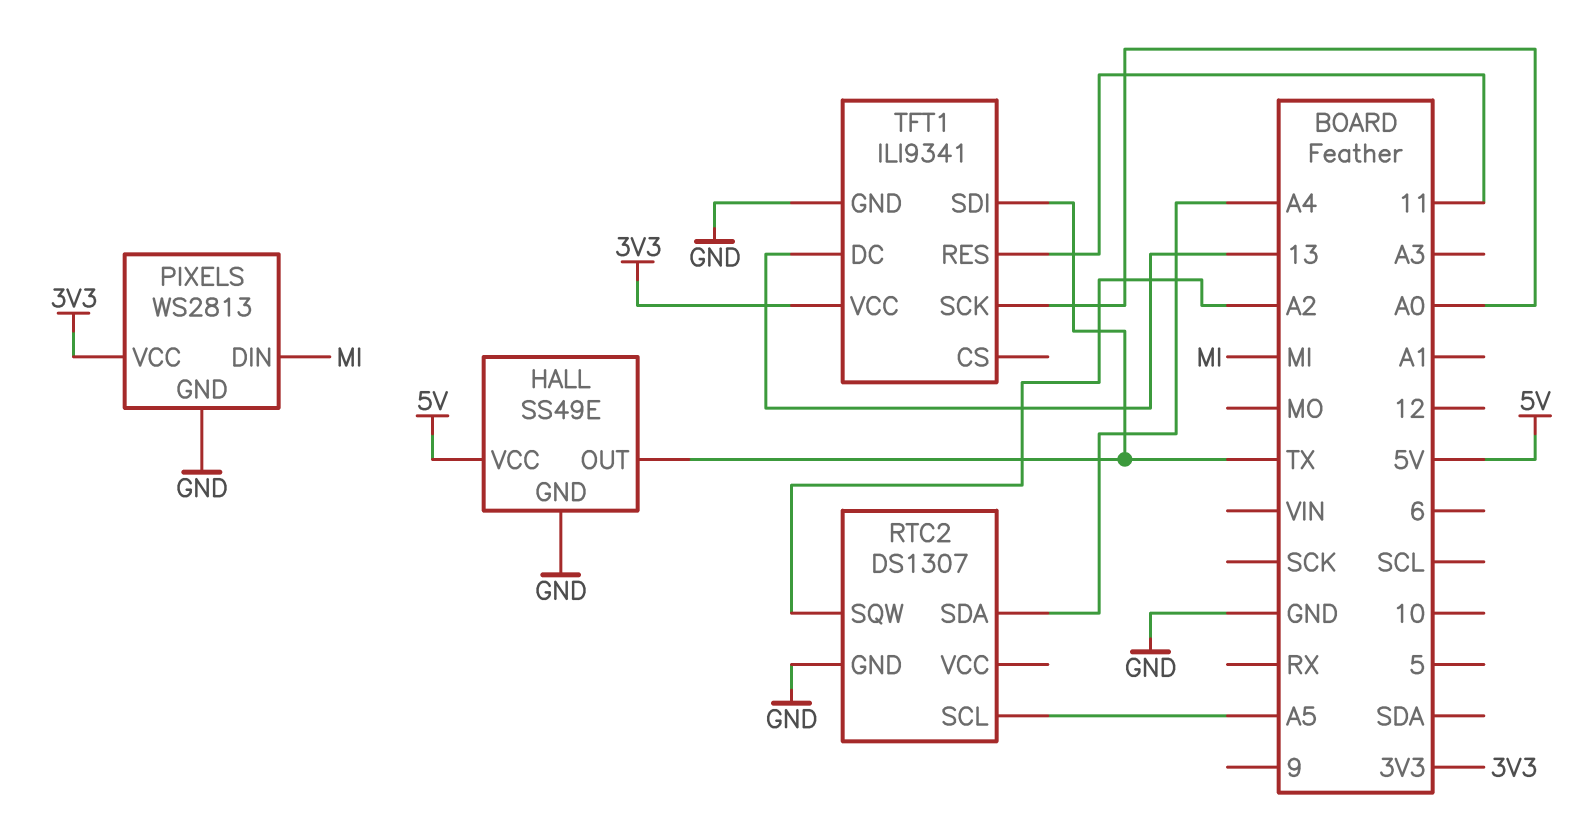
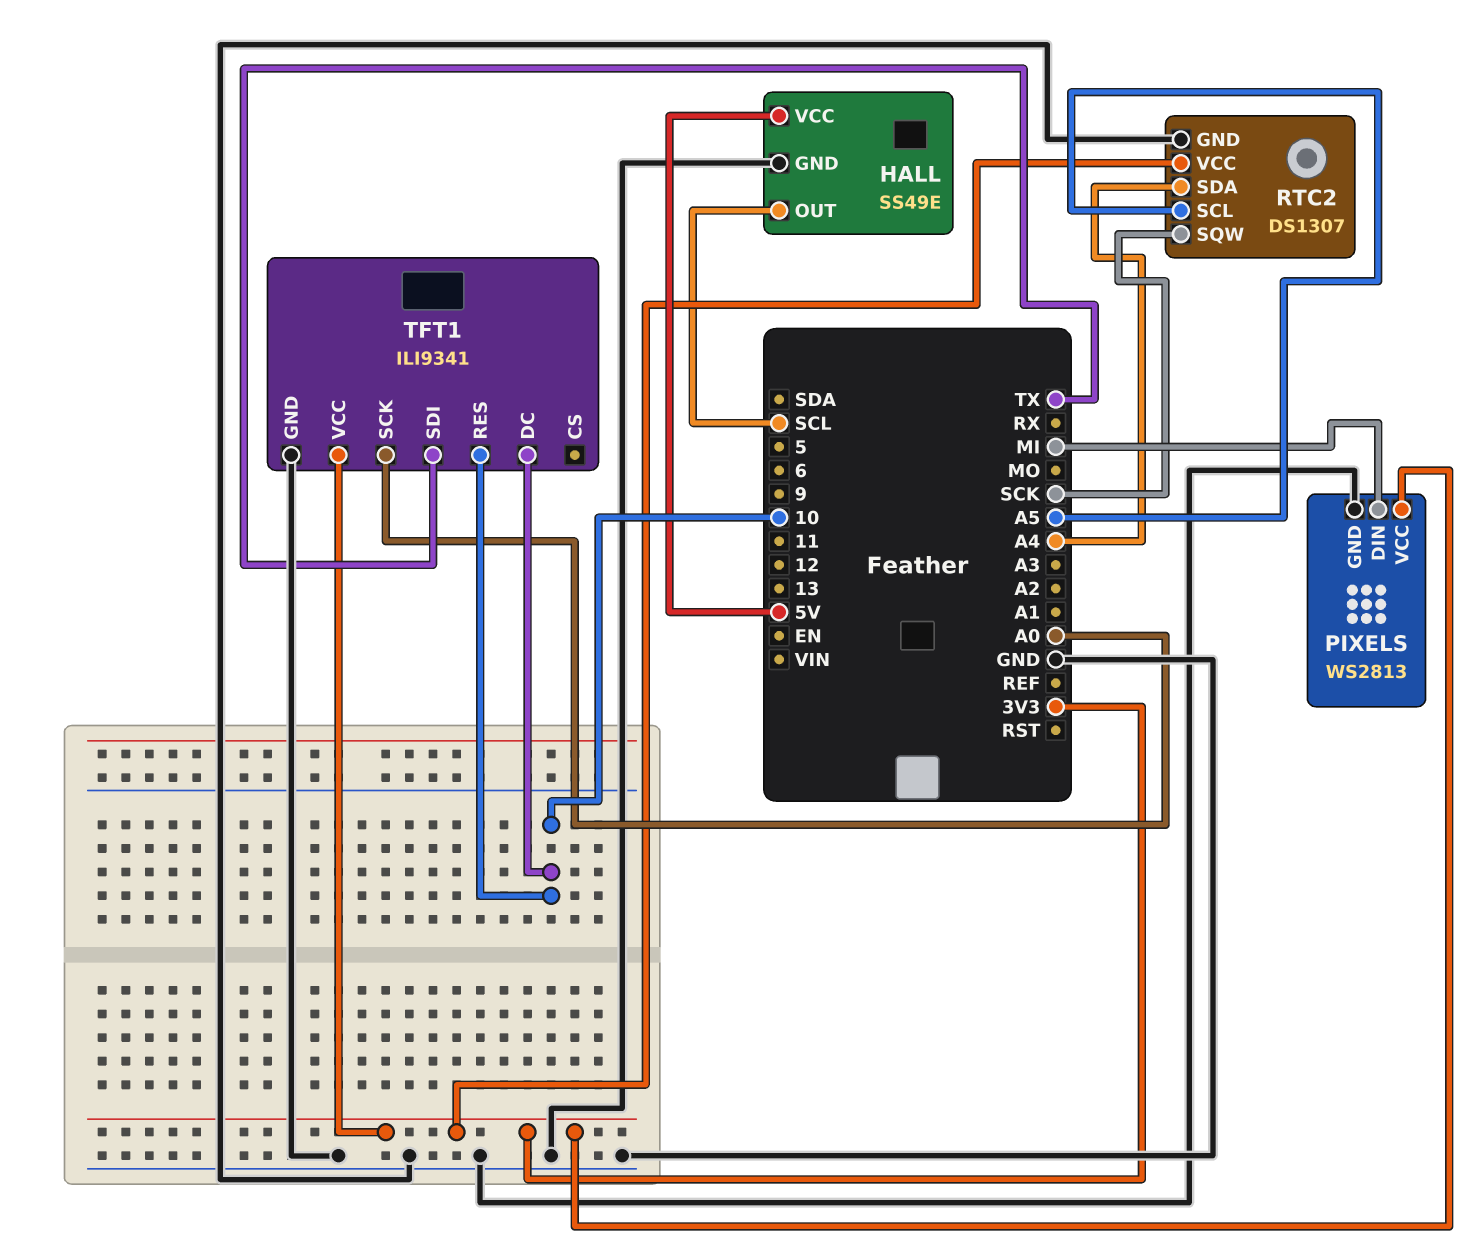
HALL pin OUT: TX -> SCL
RTC2 pin SQW: A2 -> SCK
RTC2 pin VCC: none -> 3V3
TFT1 pin DC: 13 -> 10
TFT1 pin RES: 11 -> 10

